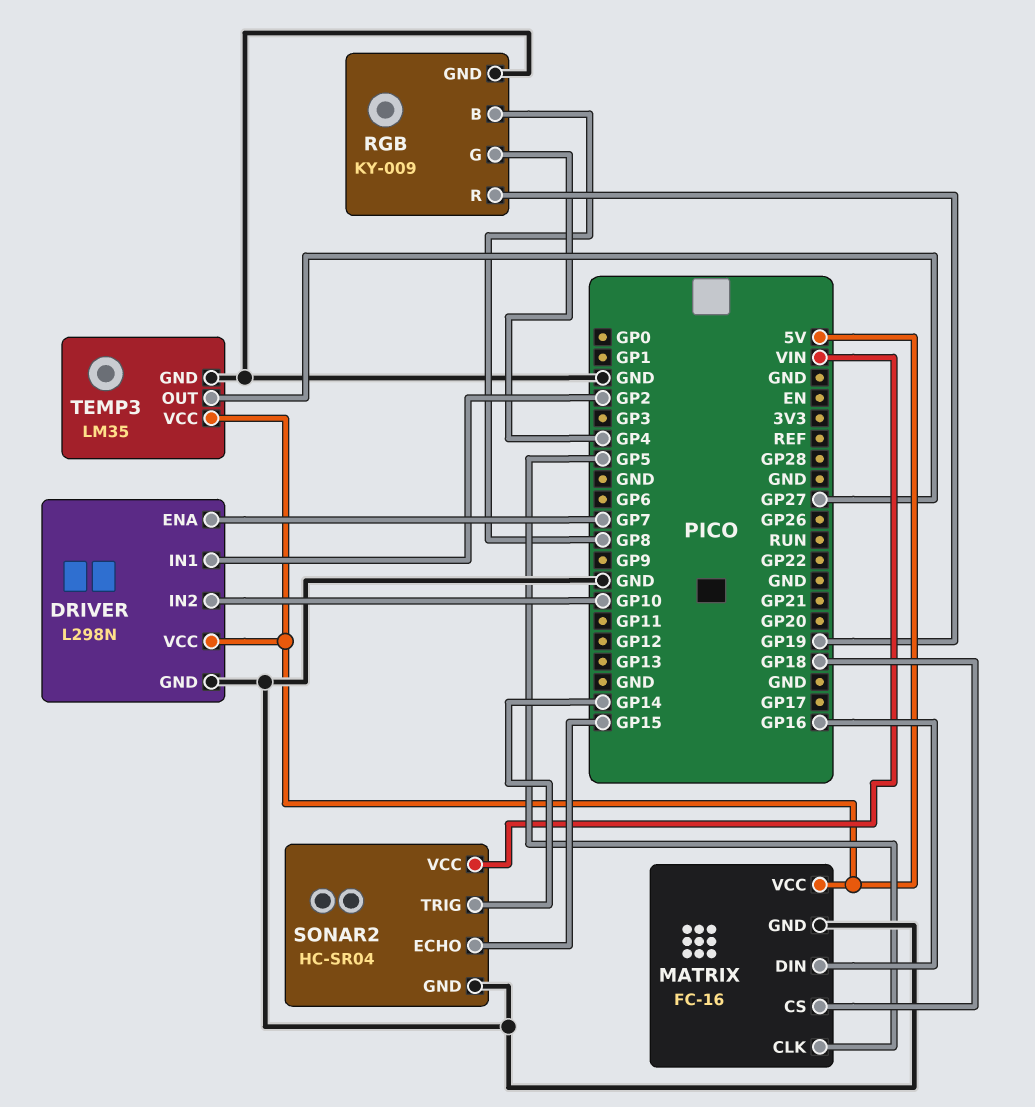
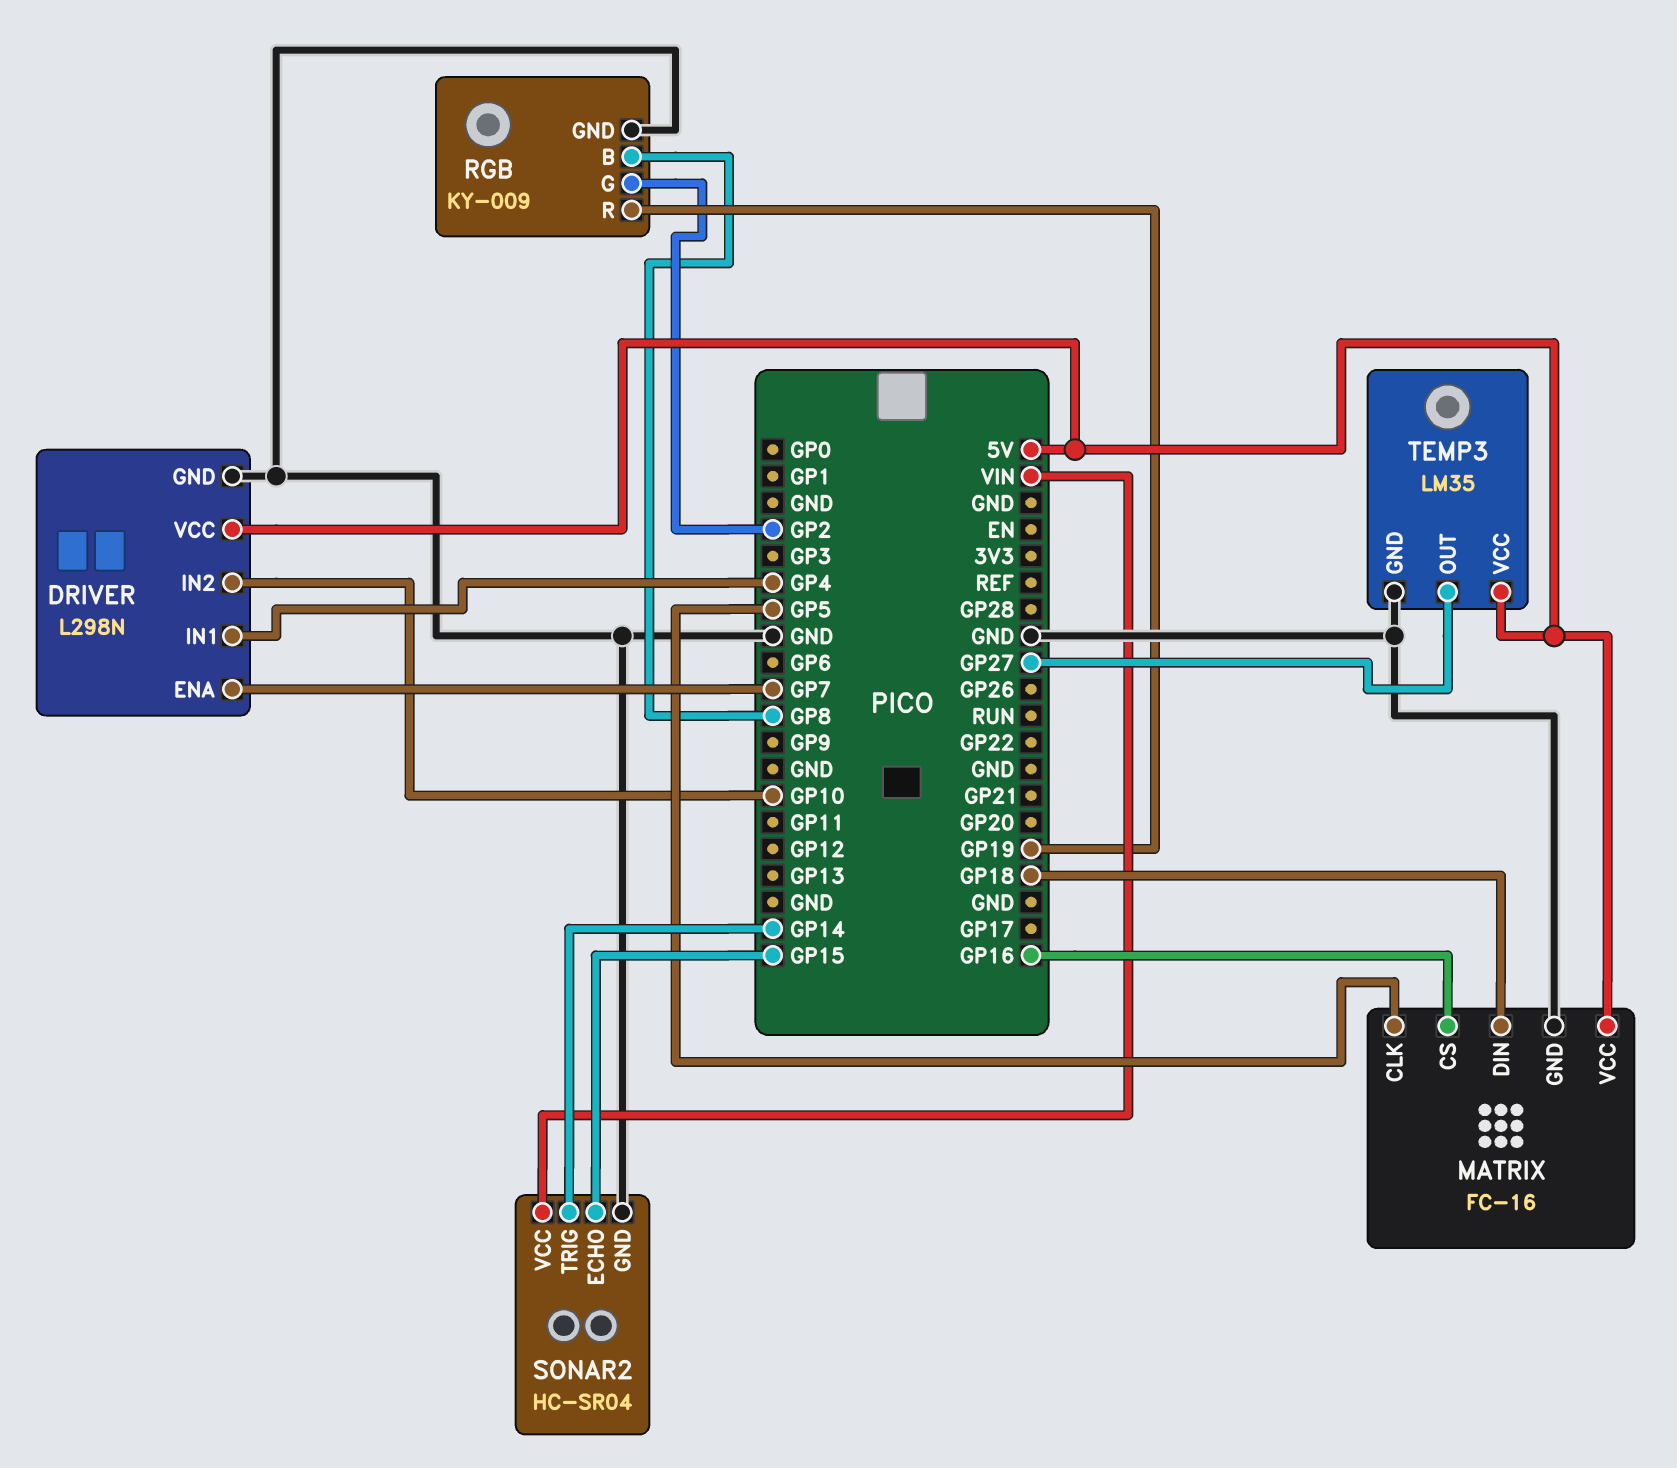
DRIVER pin IN1: GP2 -> GP4
MATRIX pin CS: GP18 -> GP16
MATRIX pin DIN: GP16 -> GP18
RGB pin G: GP4 -> GP2

